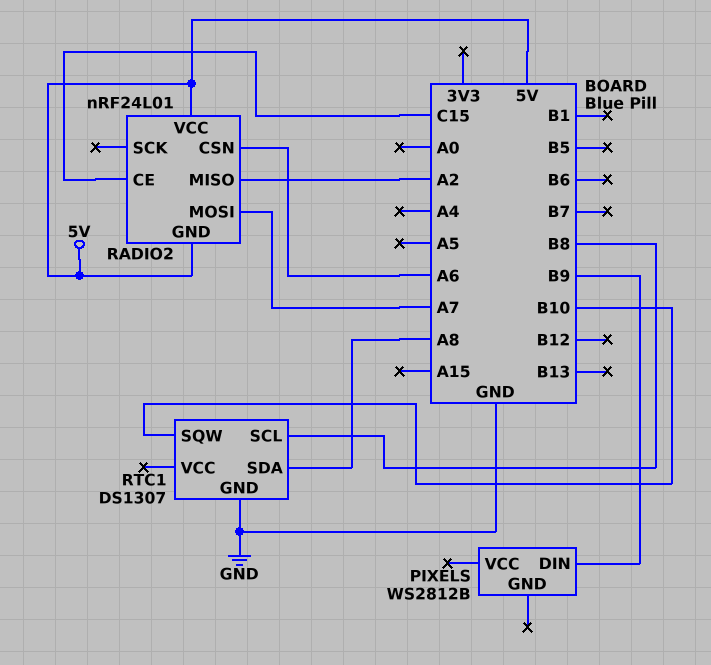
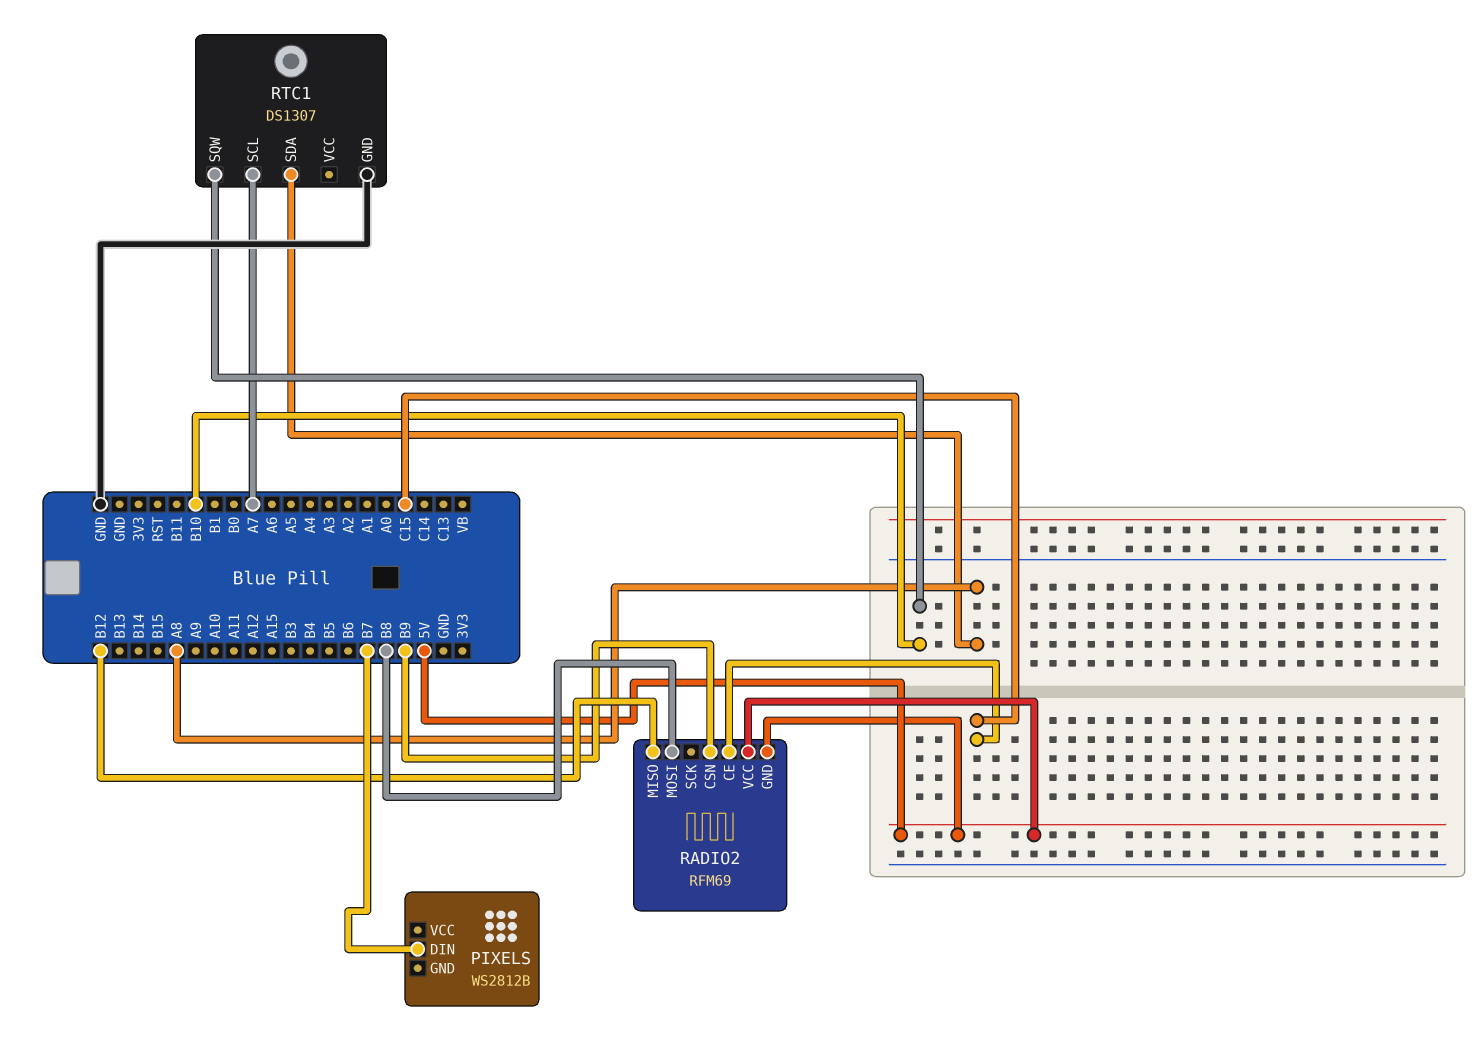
PIXELS pin DIN: B9 -> B7
RADIO2: nRF24L01 -> RFM69
RADIO2 pin CSN: A6 -> B9
RADIO2 pin MISO: A2 -> B12
RADIO2 pin MOSI: A7 -> B8
RTC1 pin SCL: B8 -> A7

